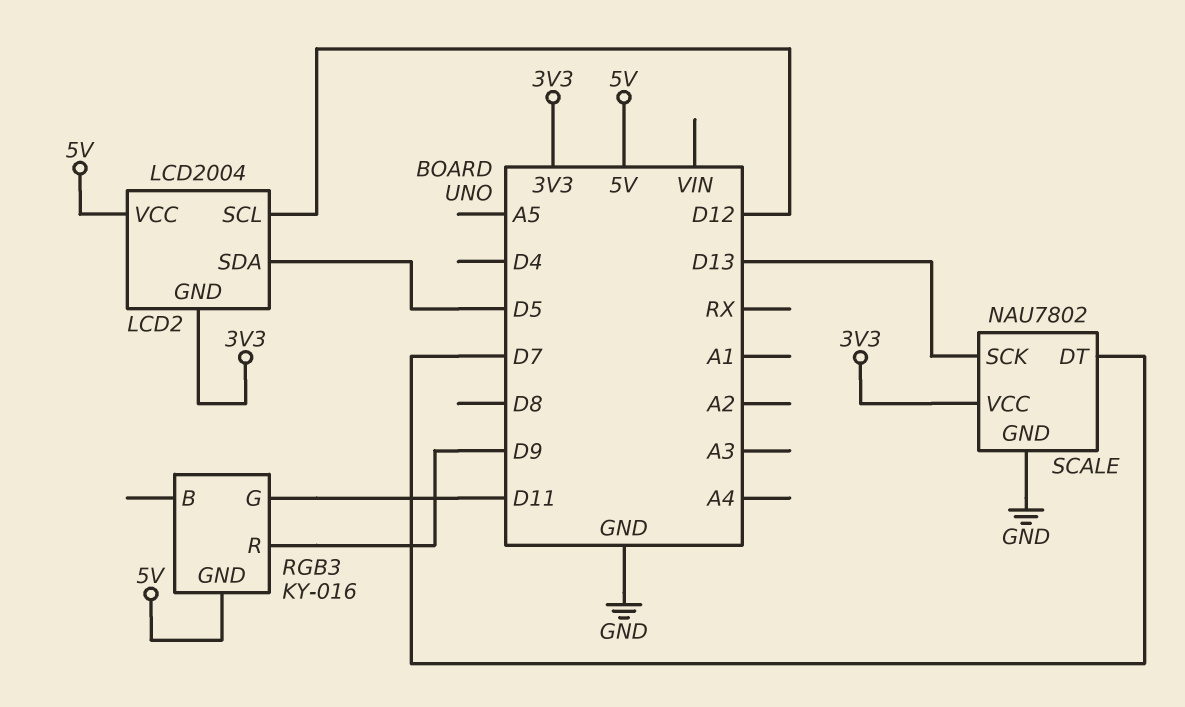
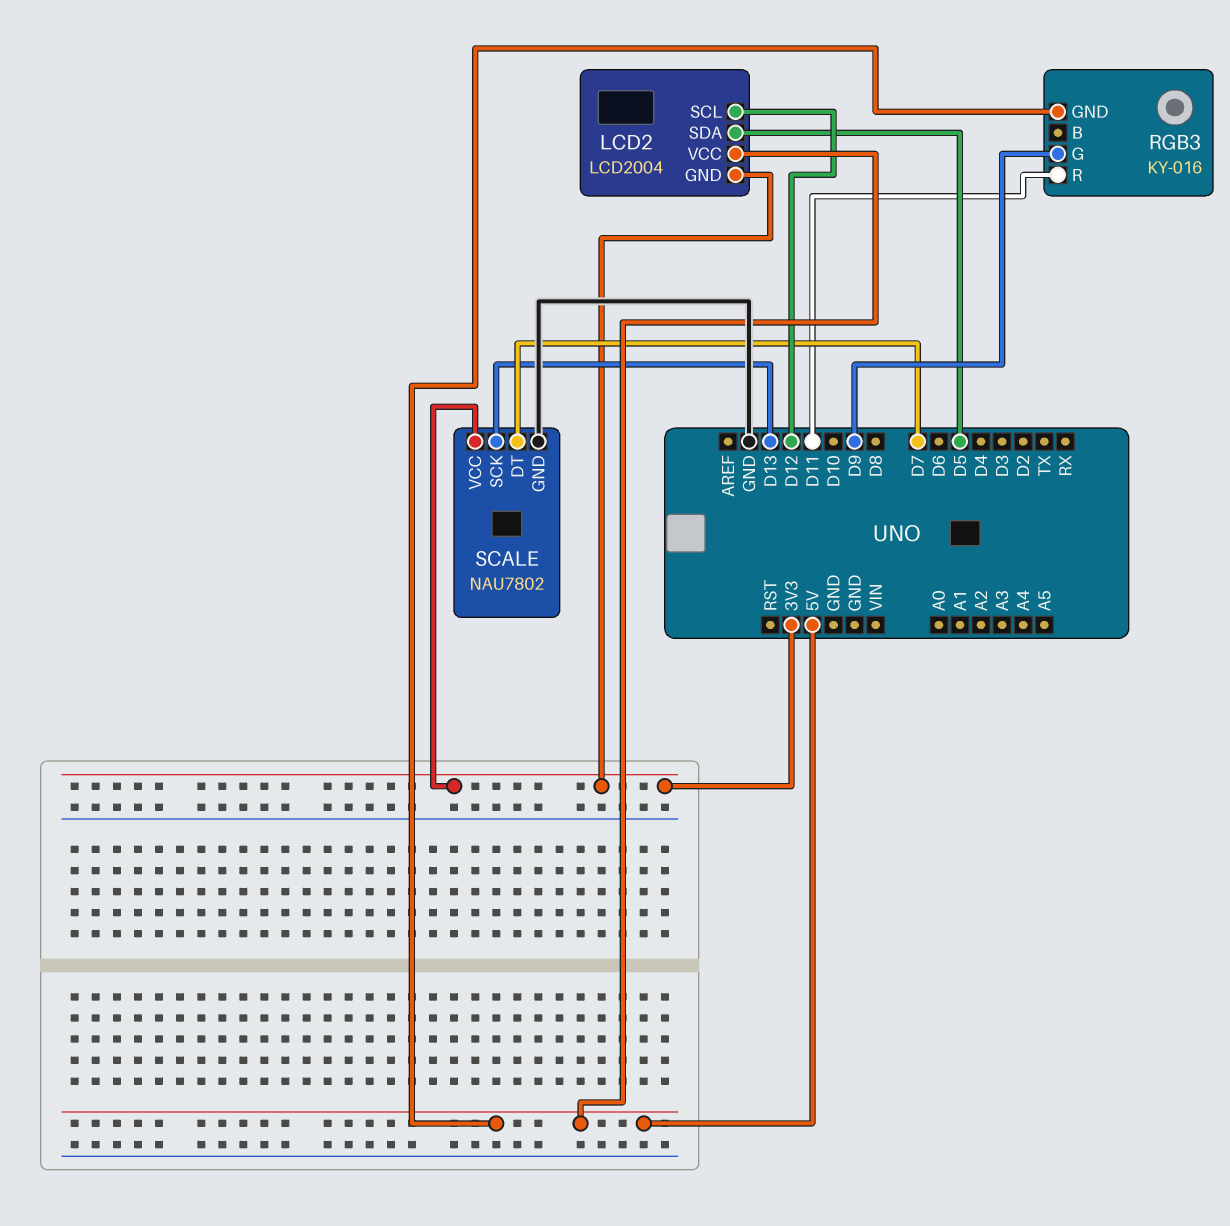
RGB3 pin G: D11 -> D9
RGB3 pin R: D9 -> D11

